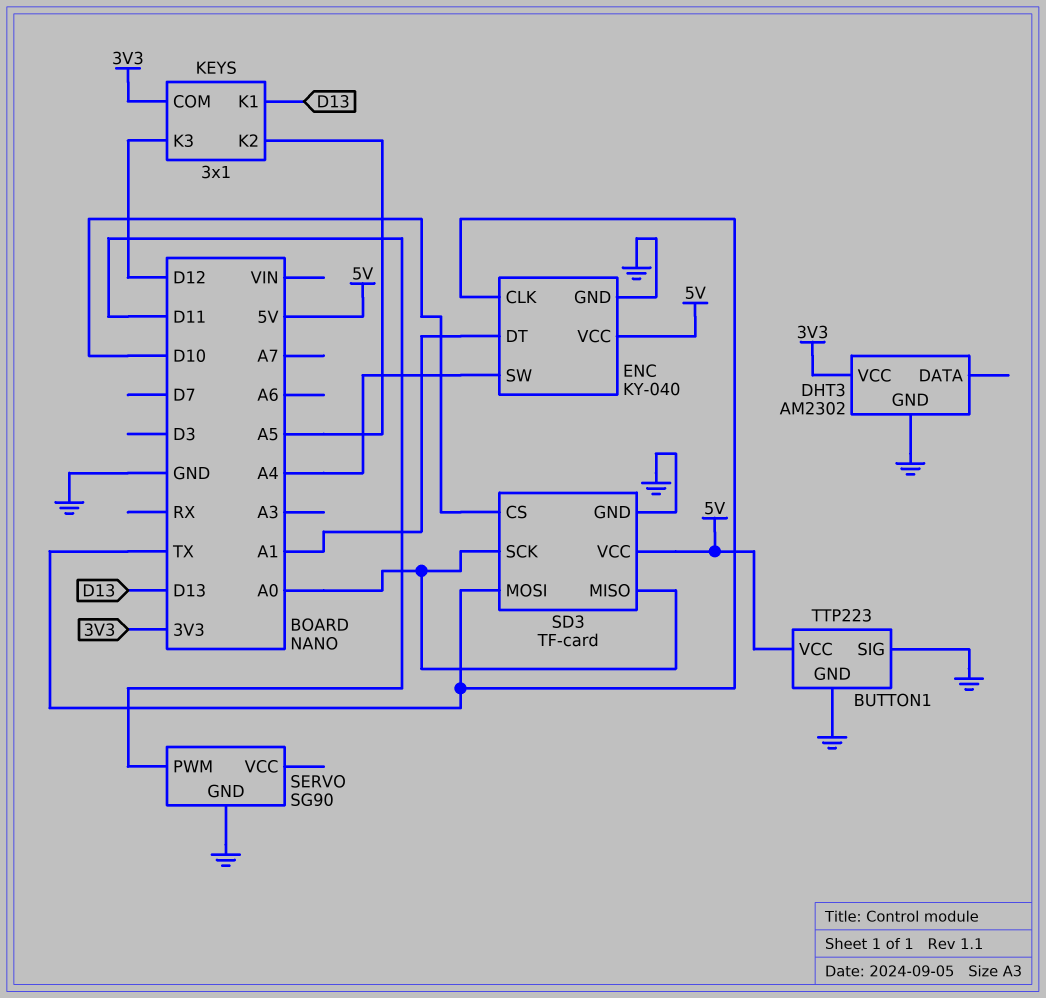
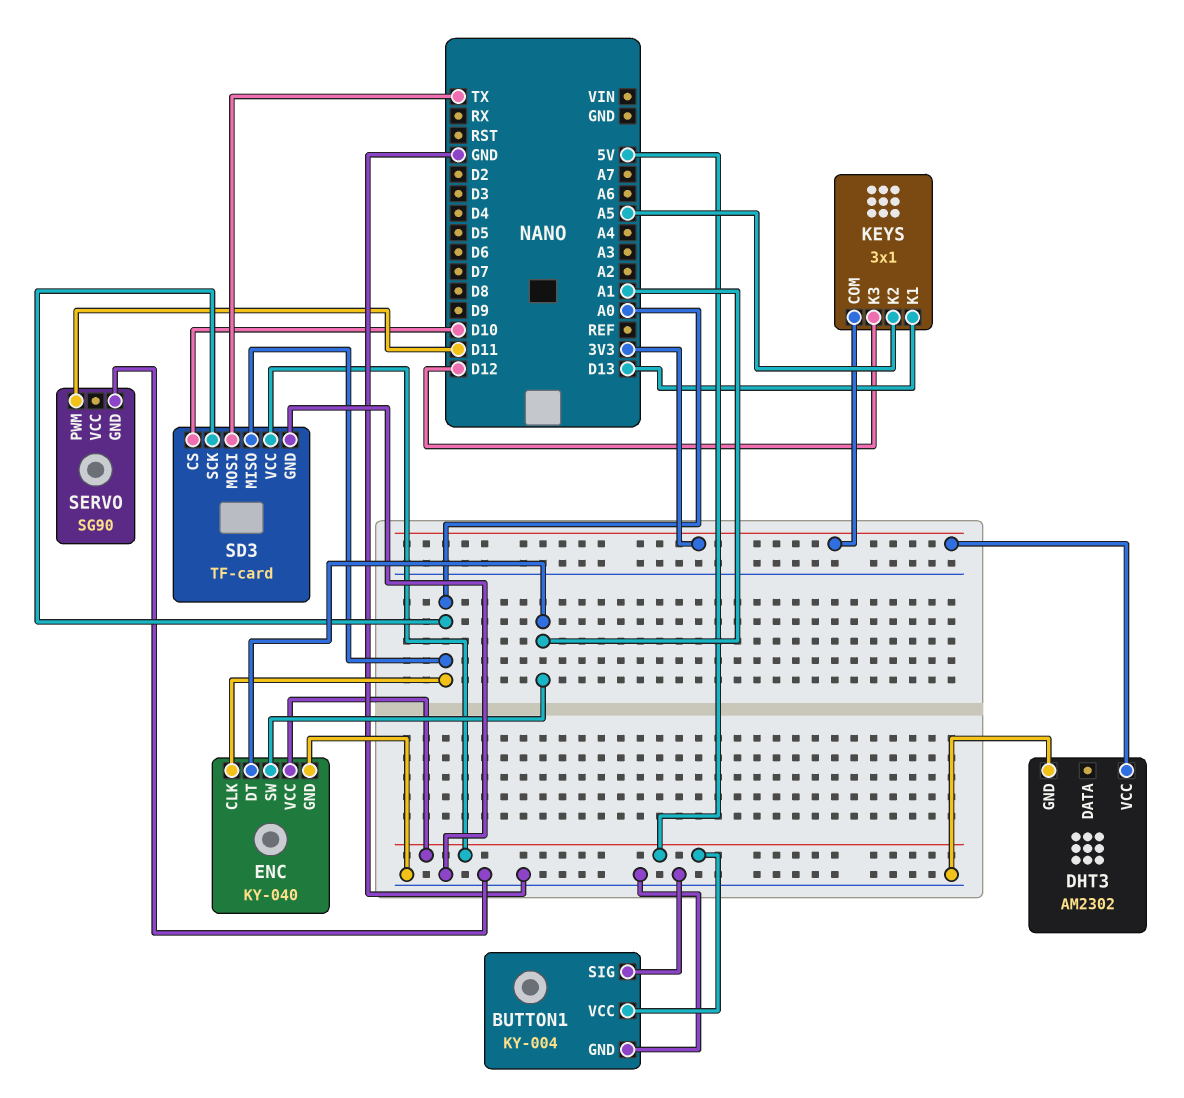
BUTTON1: TTP223 -> KY-004
ENC pin CLK: TX -> A0
ENC pin SW: A4 -> A1

